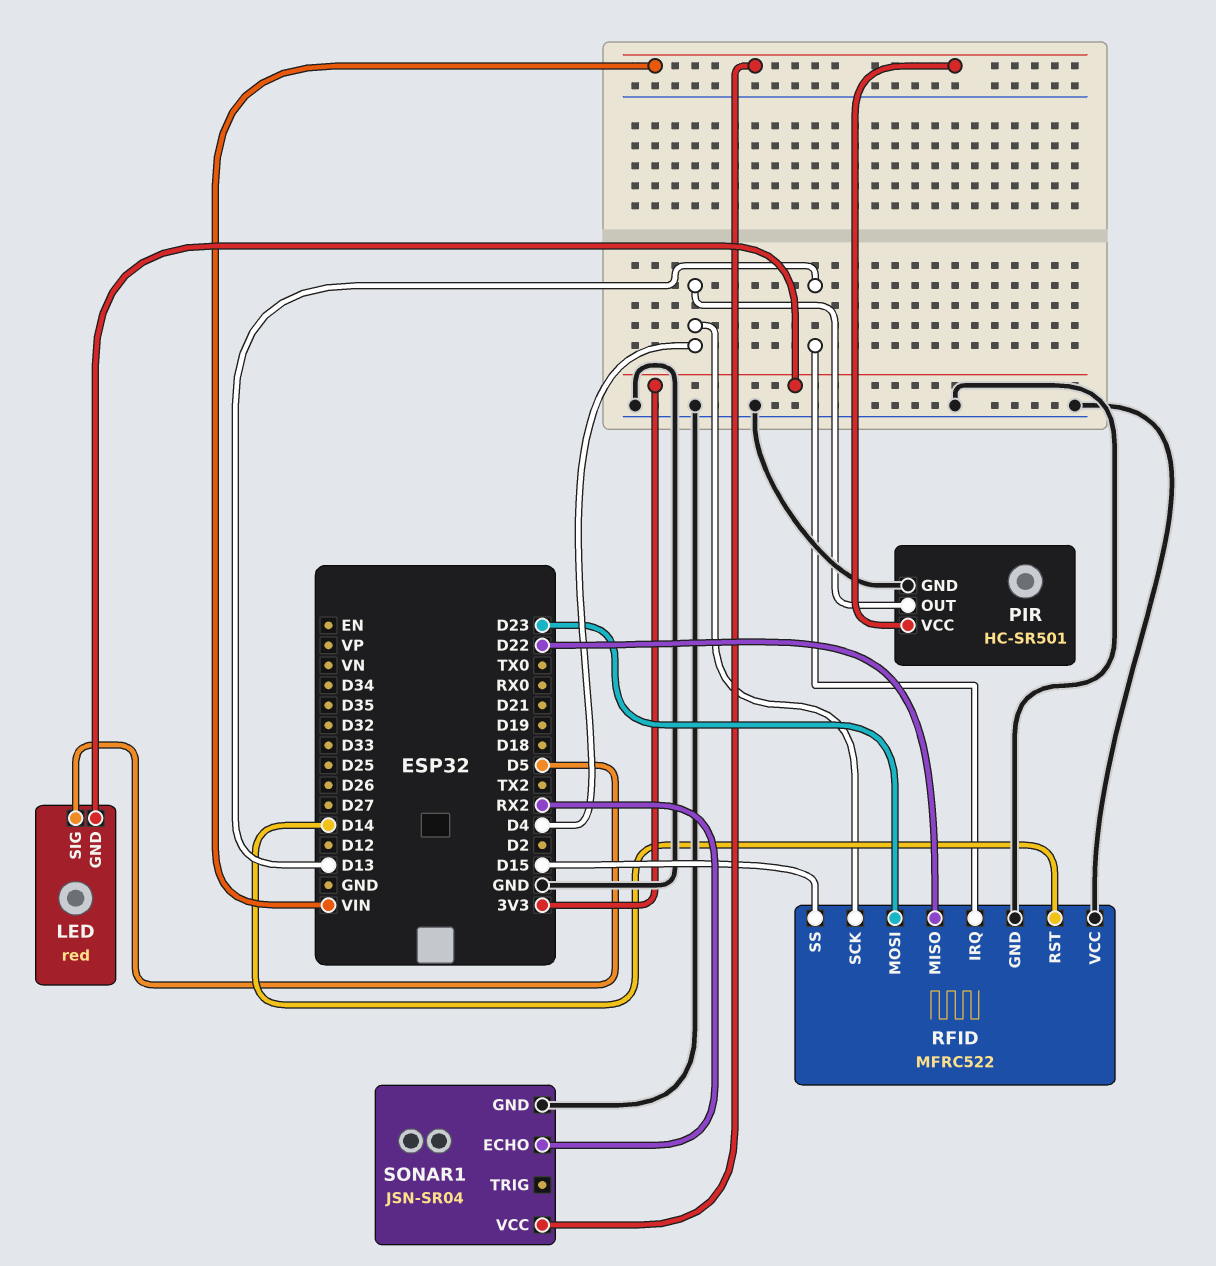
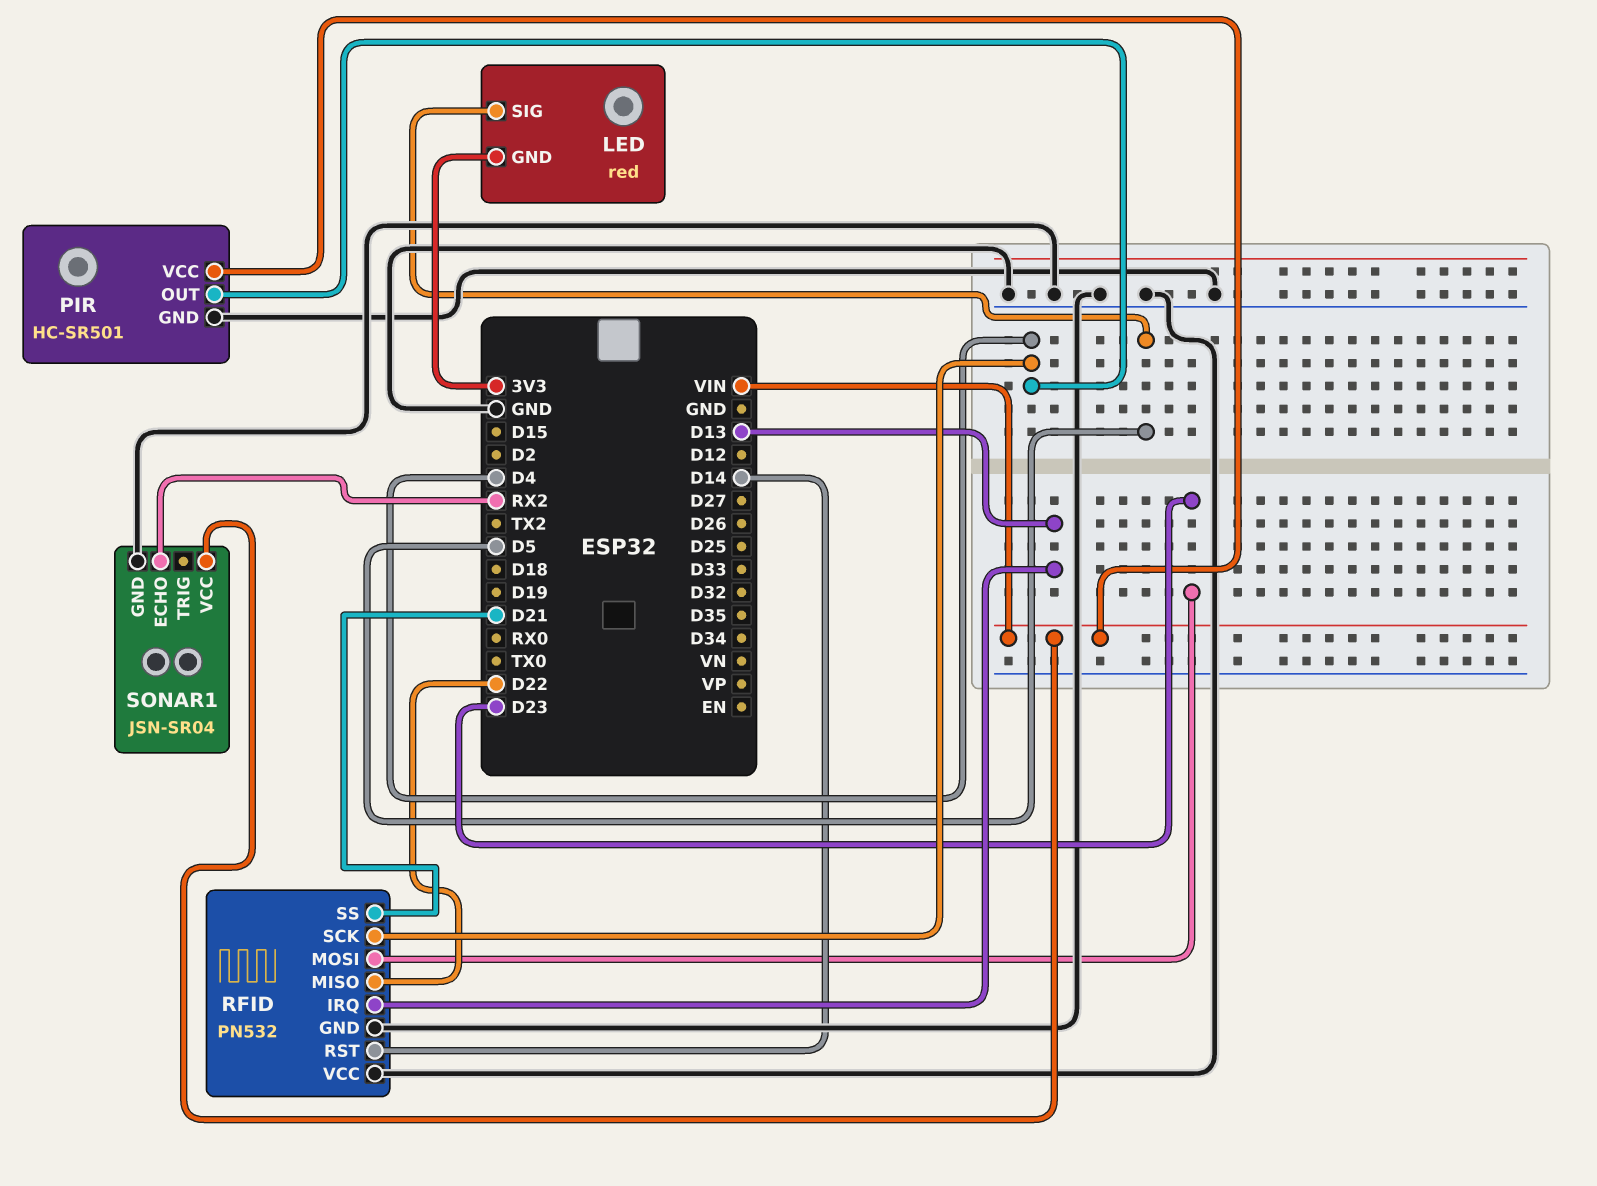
RFID: MFRC522 -> PN532
RFID pin SS: D15 -> D21

